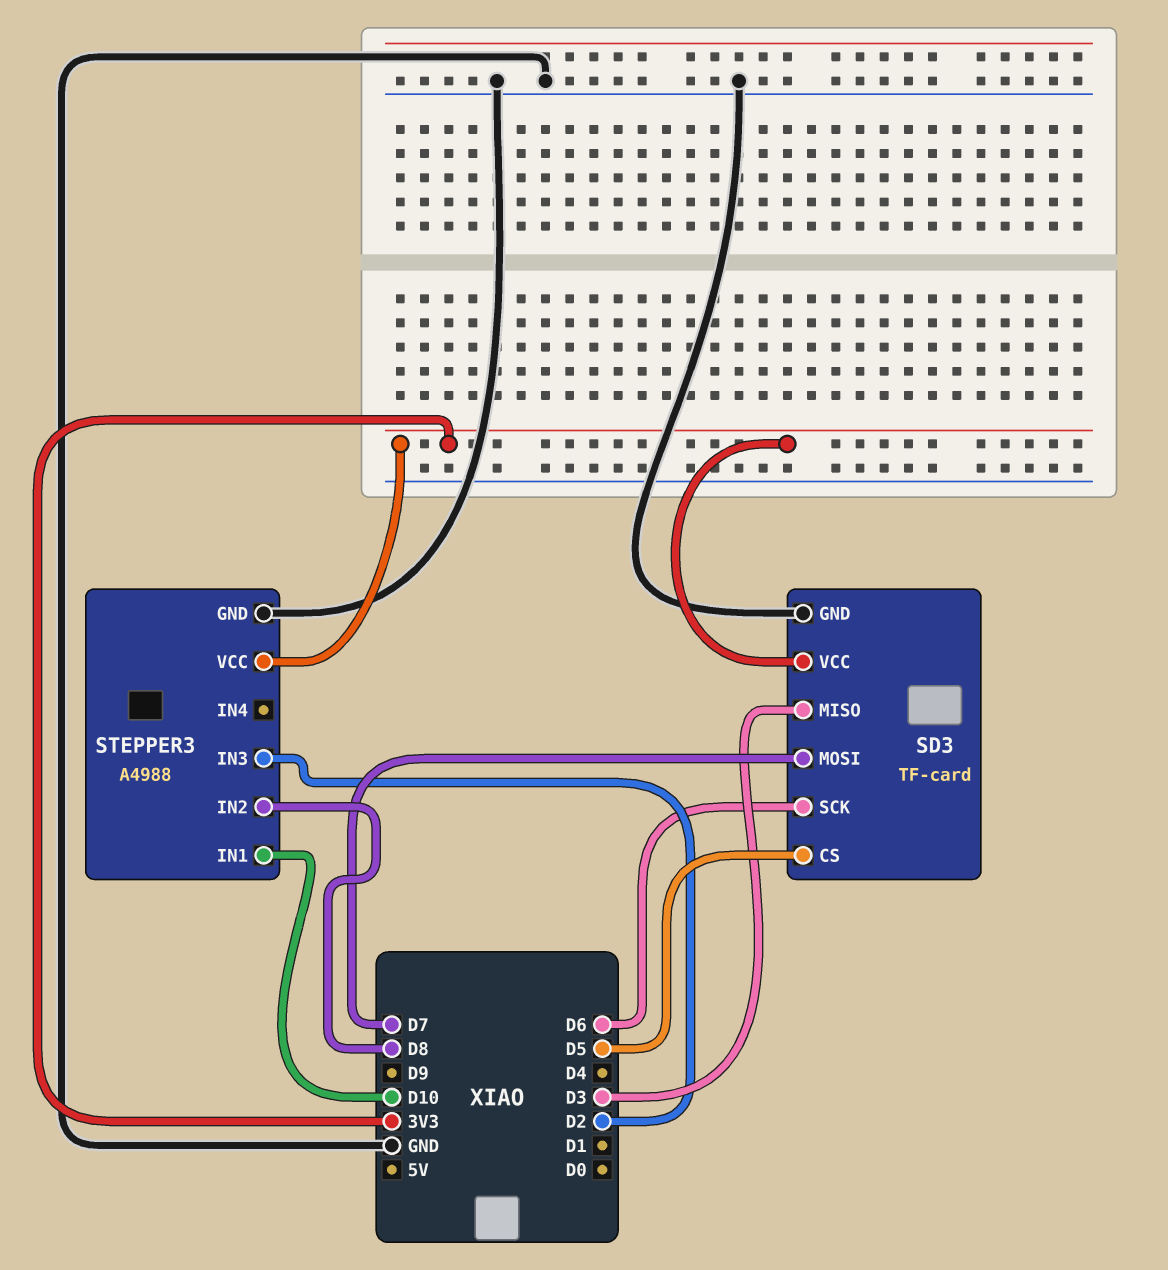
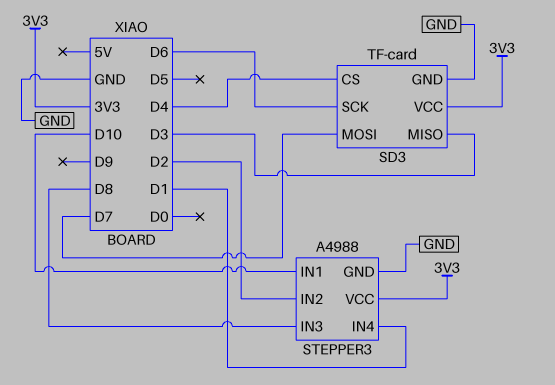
SD3 pin CS: D5 -> D4
STEPPER3 pin IN2: D8 -> D2
STEPPER3 pin IN3: D2 -> D8
STEPPER3 pin IN4: none -> D1

